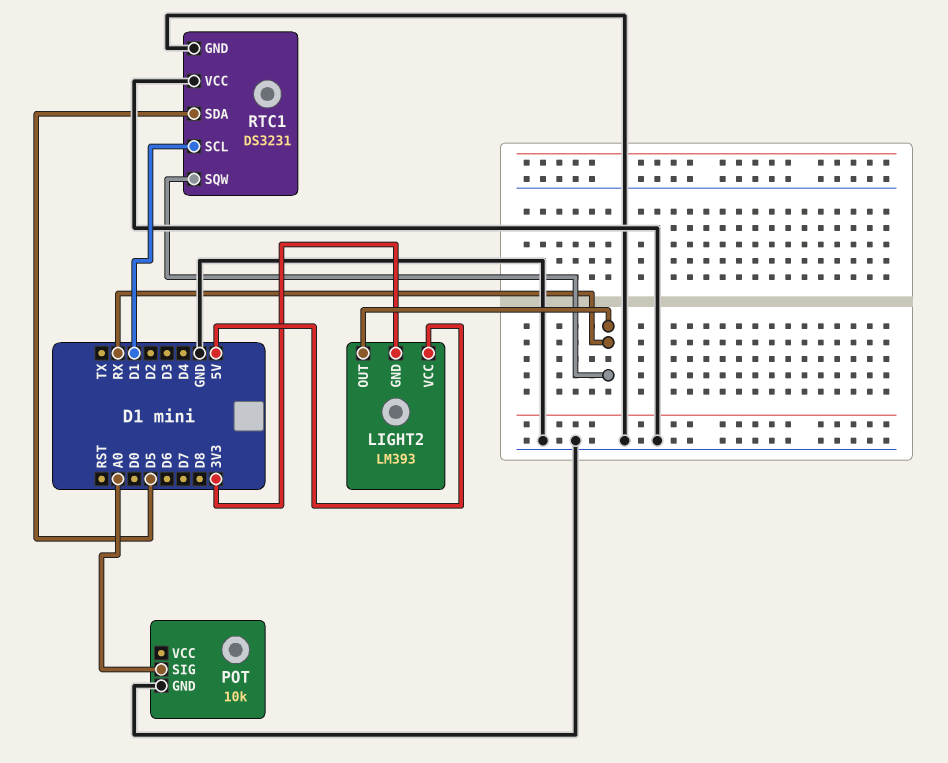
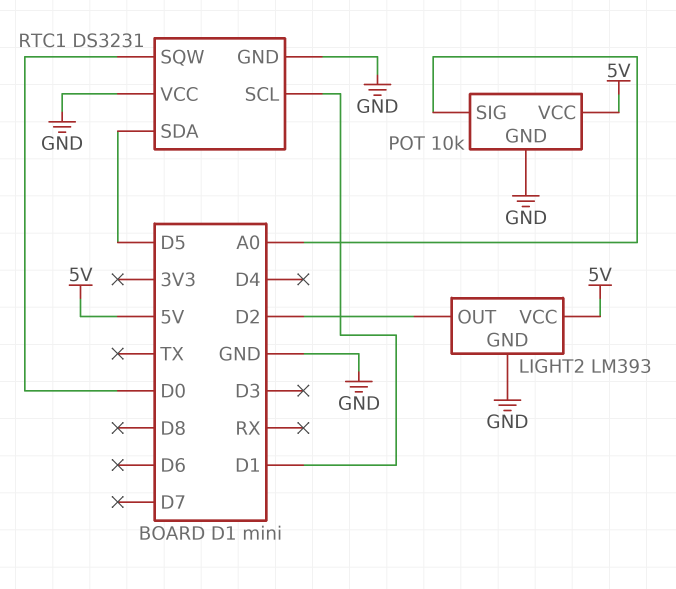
LIGHT2 pin GND: 3V3 -> GND
LIGHT2 pin OUT: RX -> D2
POT pin VCC: none -> 5V
RTC1 pin SQW: RX -> D0

